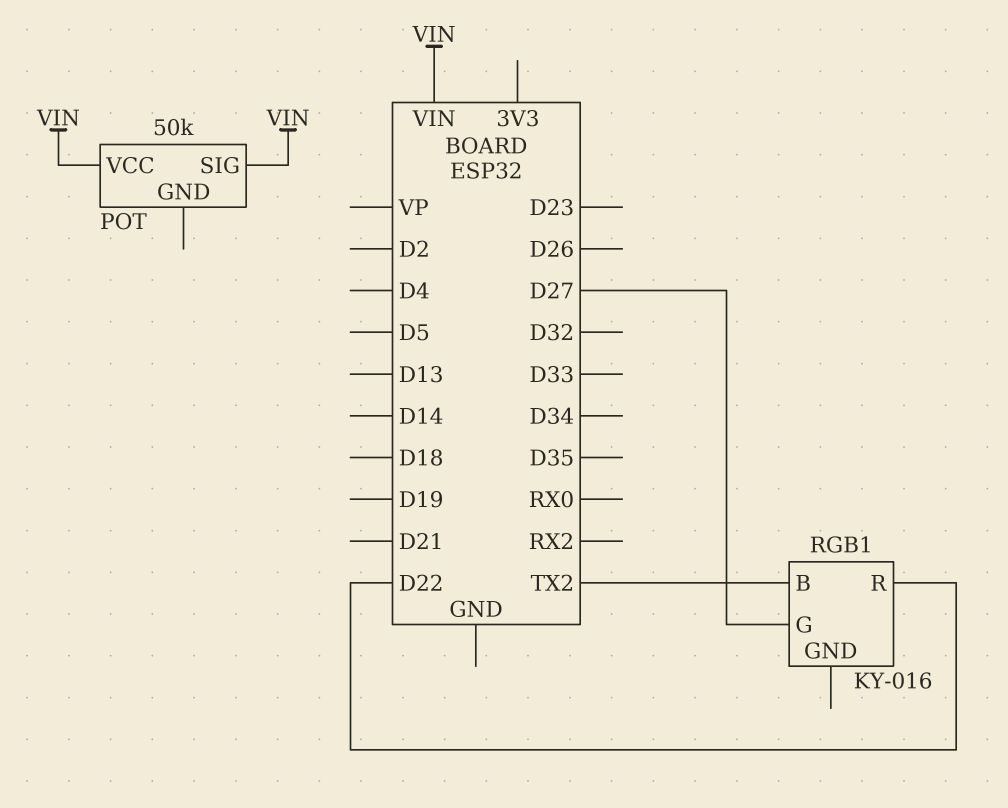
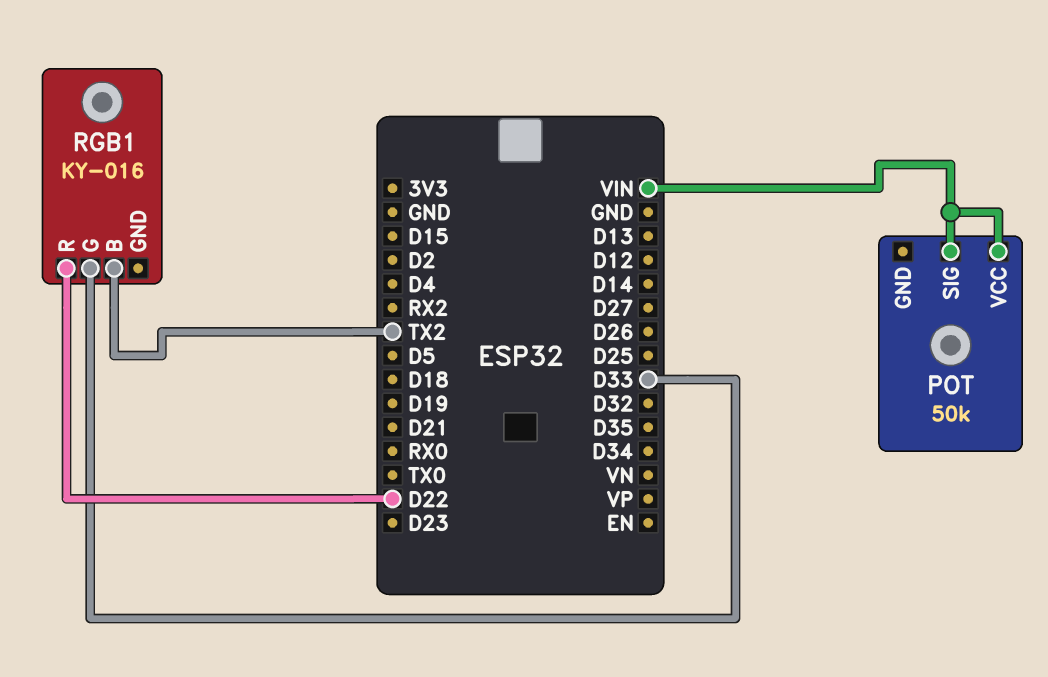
RGB1 pin G: D27 -> D33

